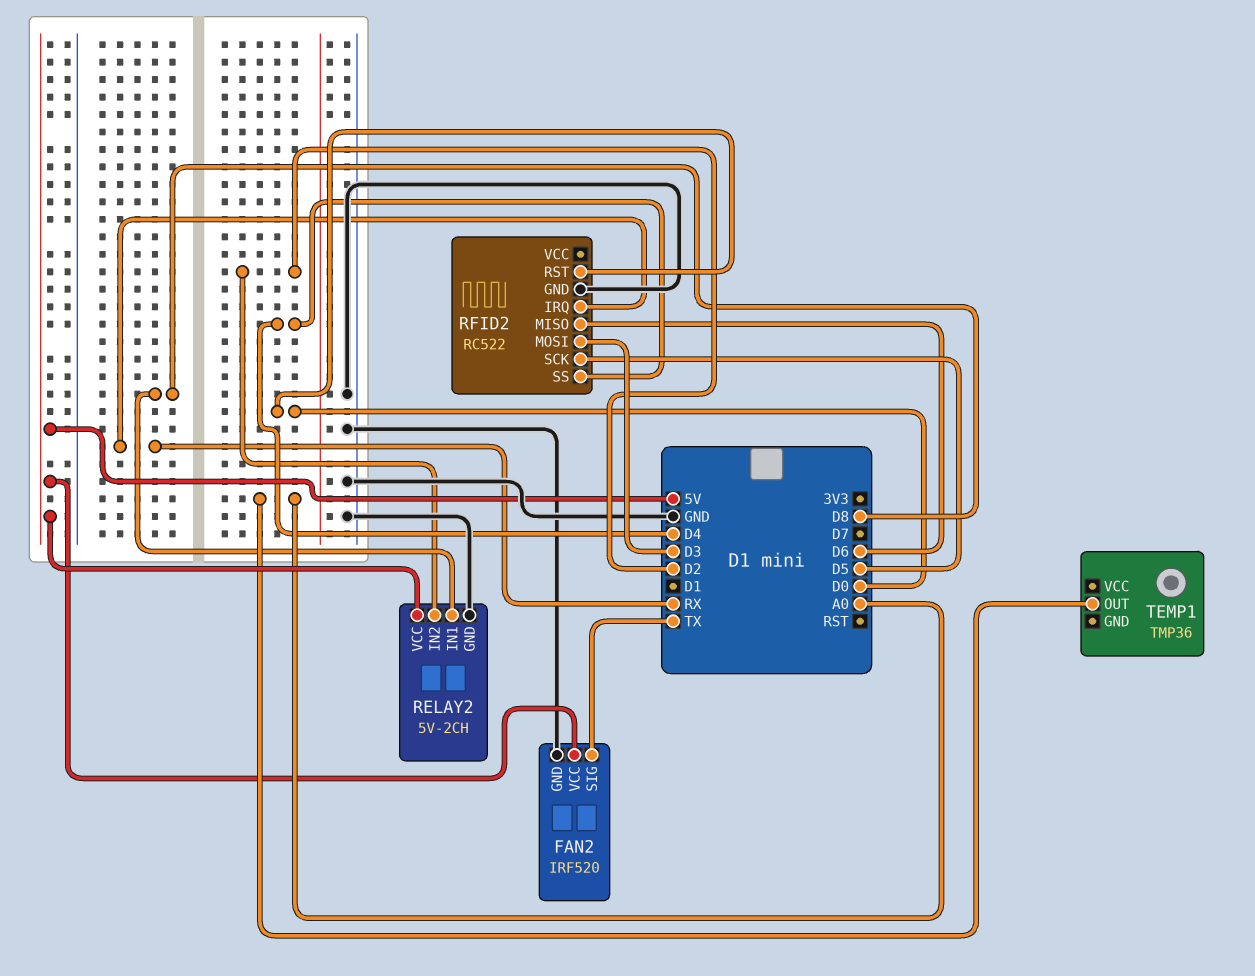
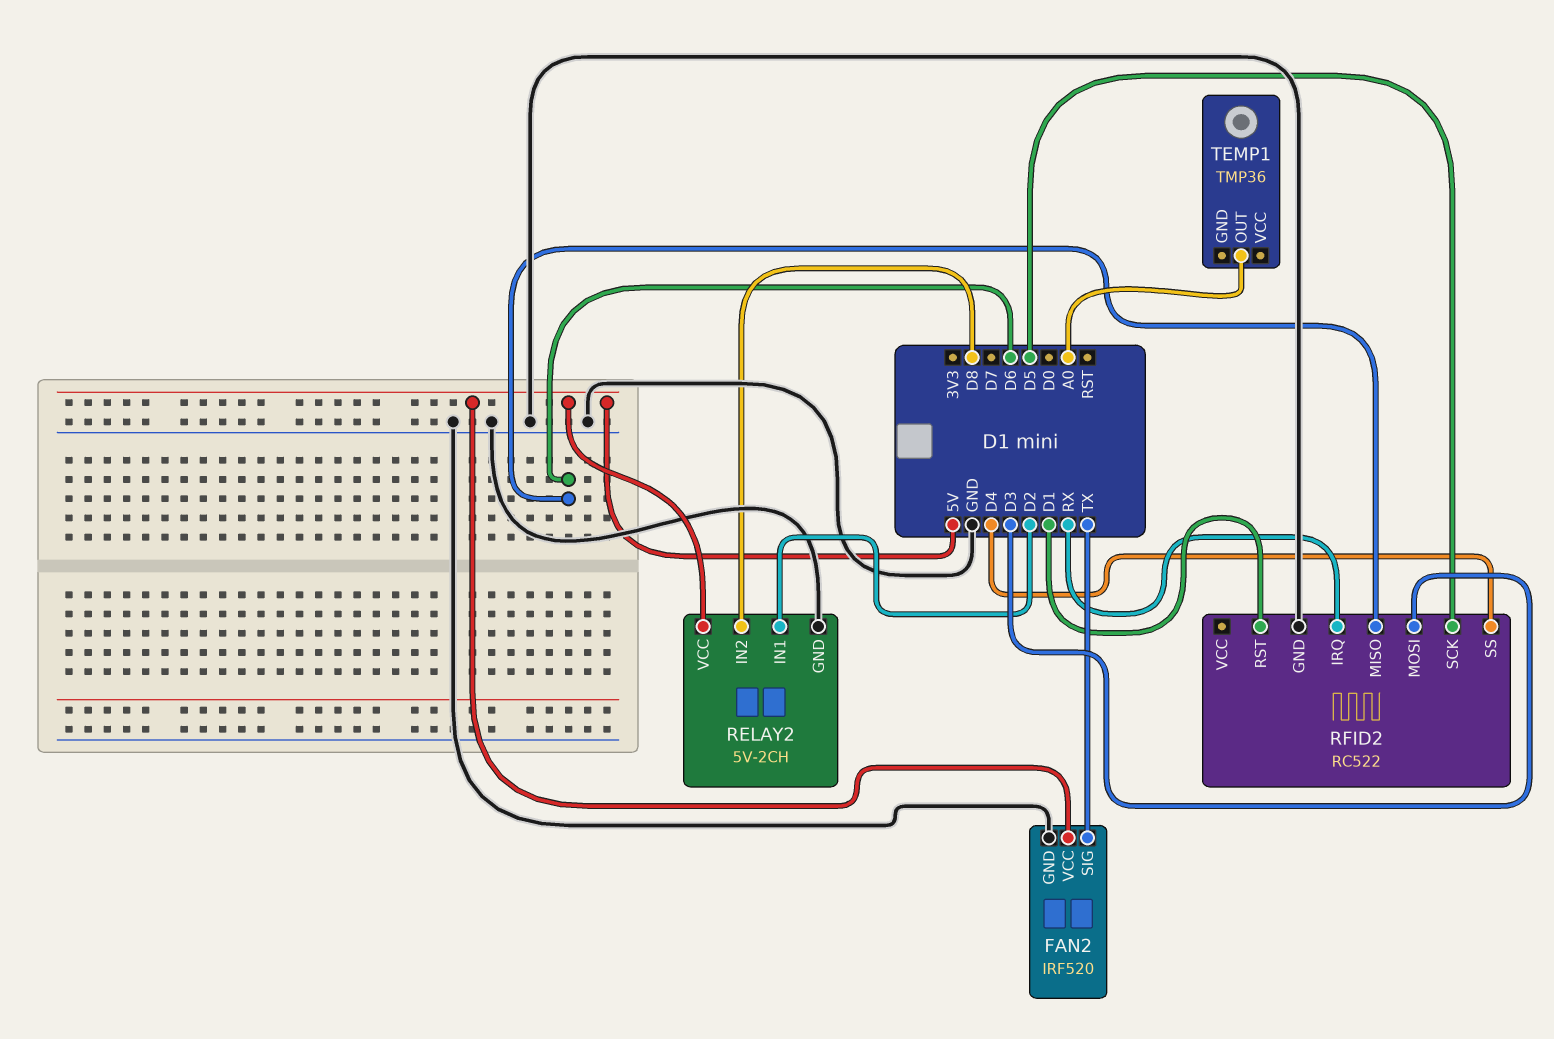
RELAY2 pin IN1: D8 -> D2
RELAY2 pin IN2: D2 -> D8
RFID2 pin RST: D0 -> D1

